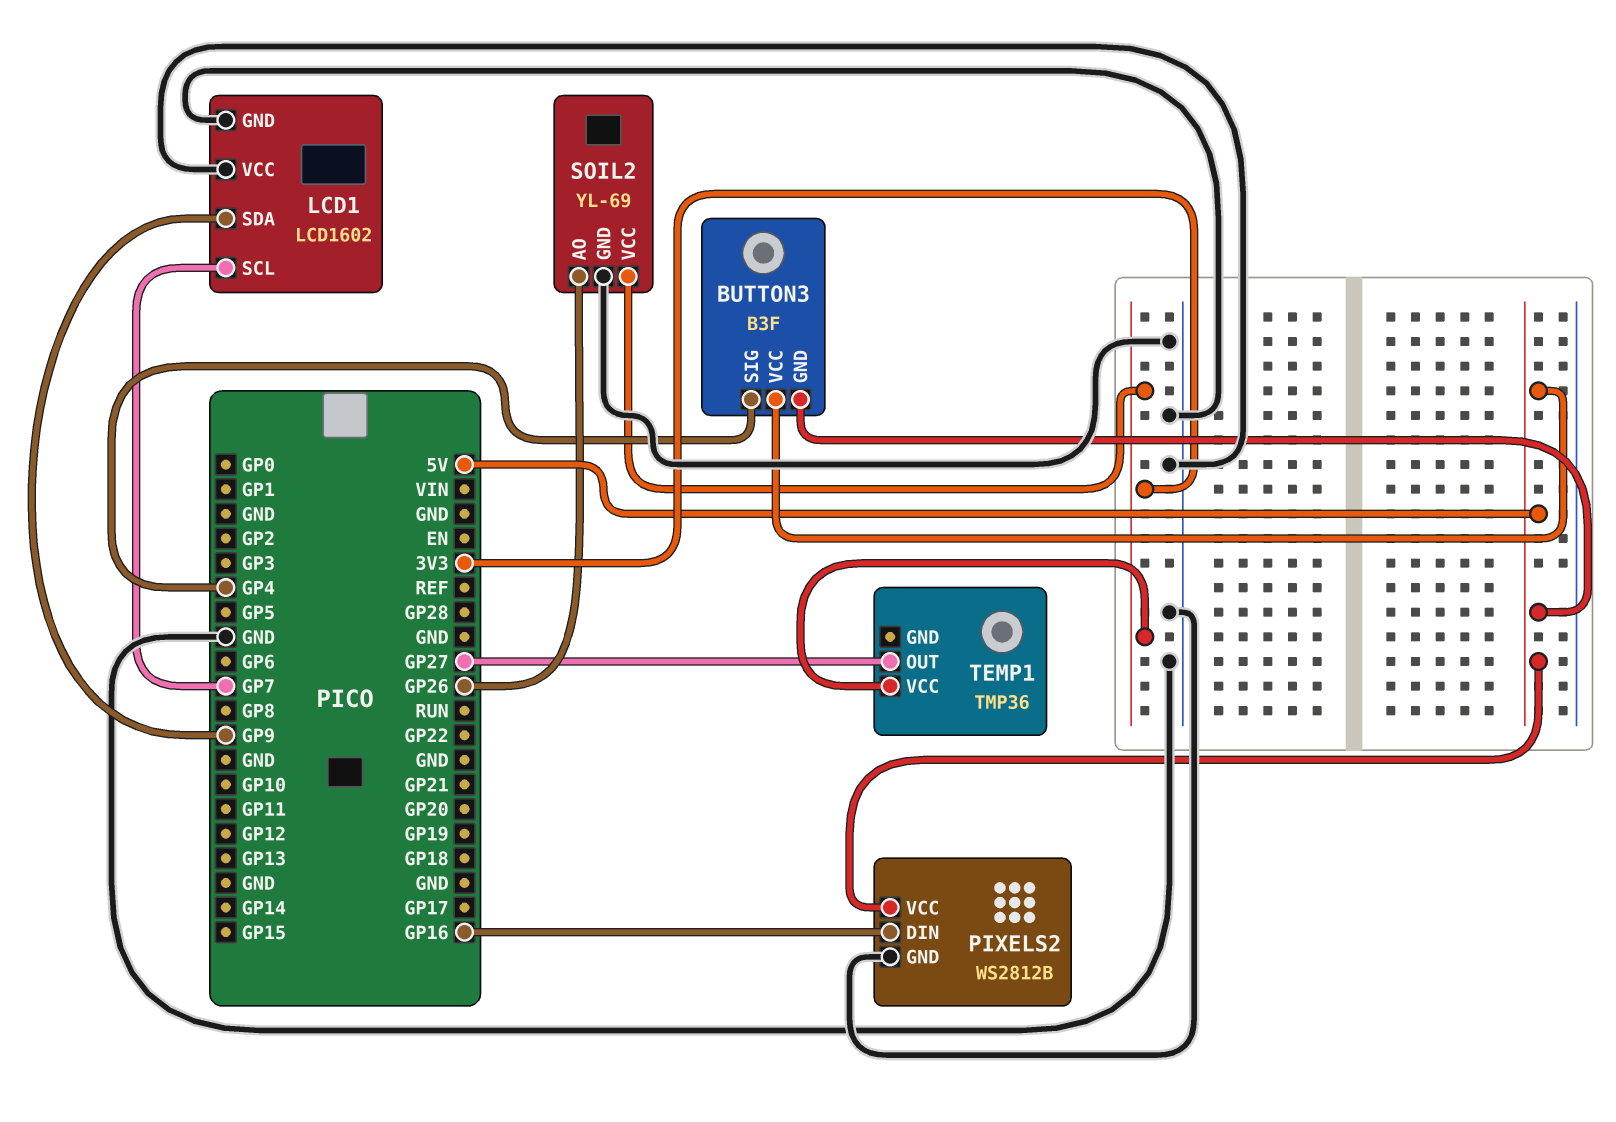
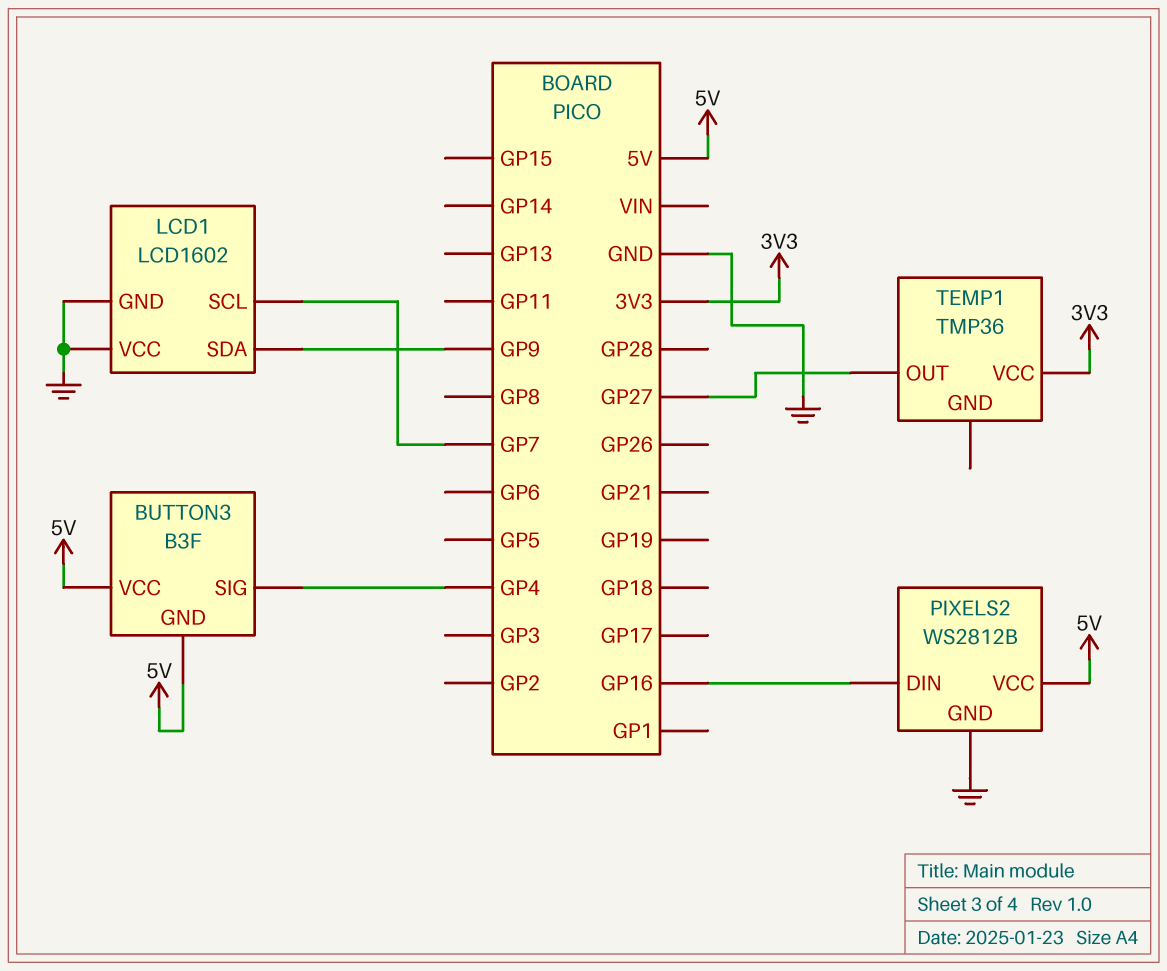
SOIL2: YL-69 -> none
SOIL2 pin AO: GP26 -> none
SOIL2 pin GND: GND -> none
SOIL2 pin VCC: 3V3 -> none

